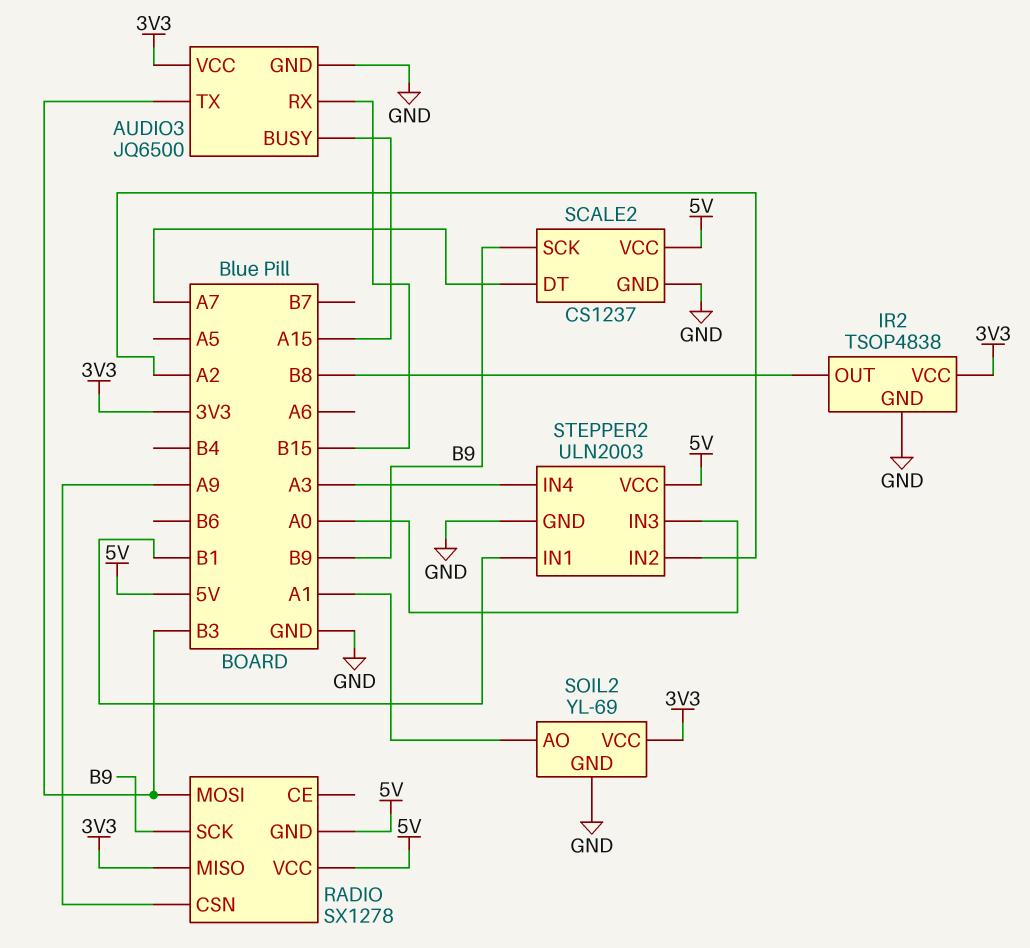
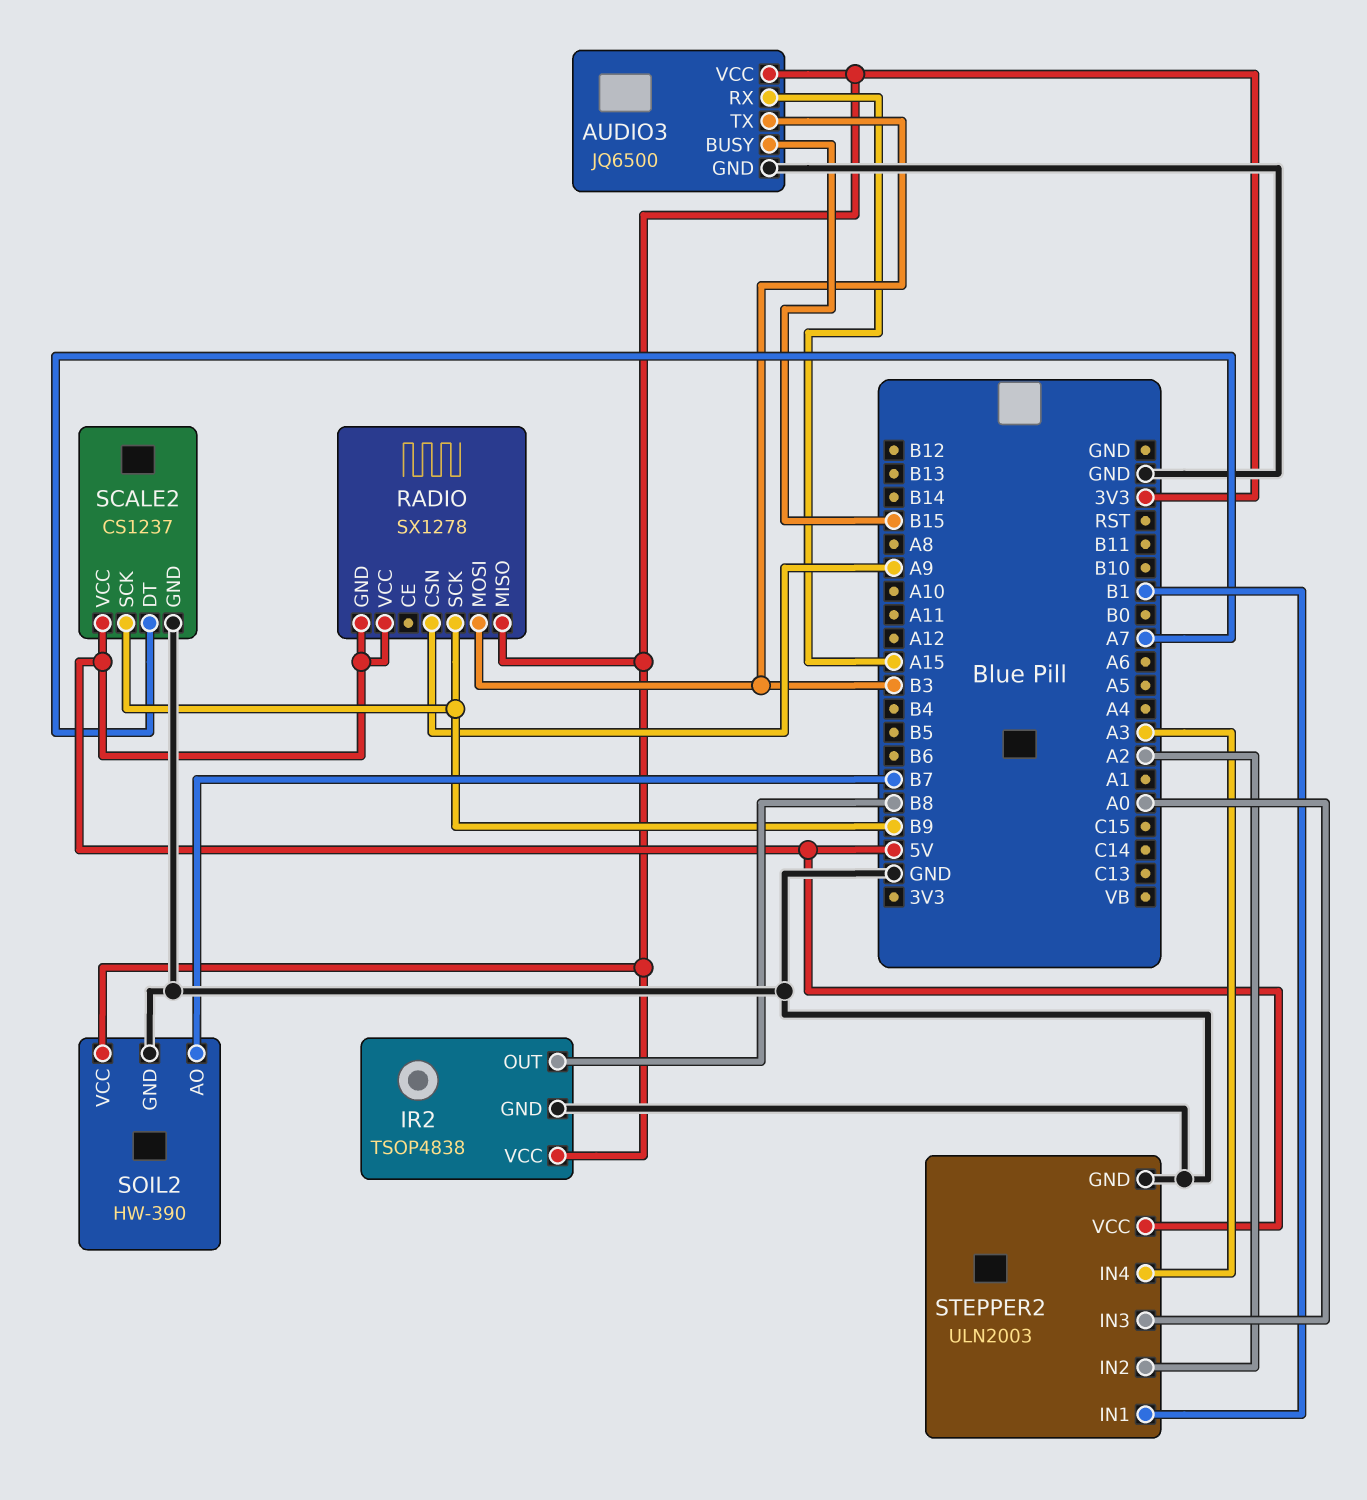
AUDIO3 pin BUSY: A15 -> B15
AUDIO3 pin RX: B15 -> A15
SOIL2: YL-69 -> HW-390
SOIL2 pin AO: A1 -> B7

